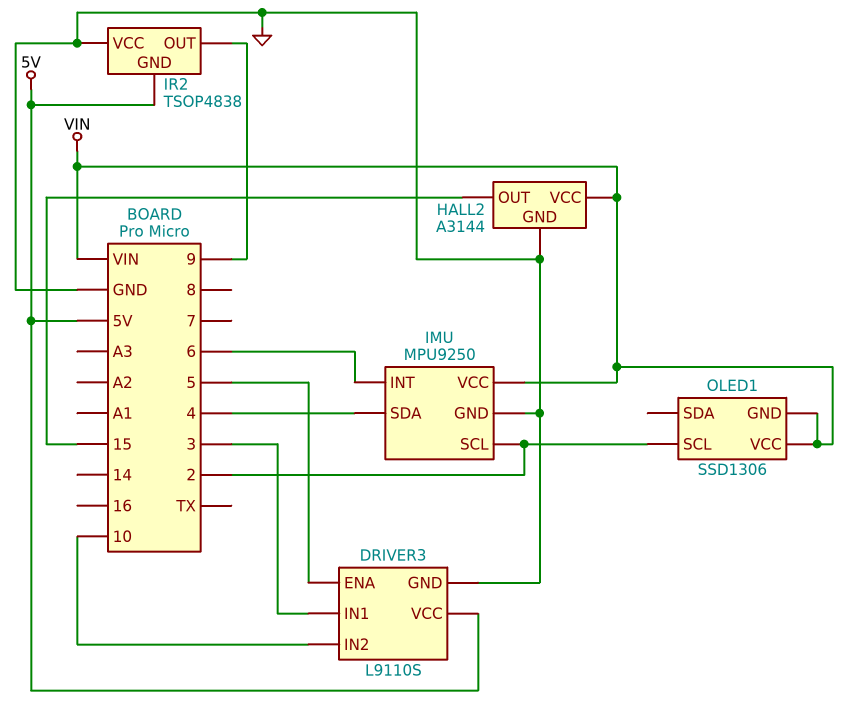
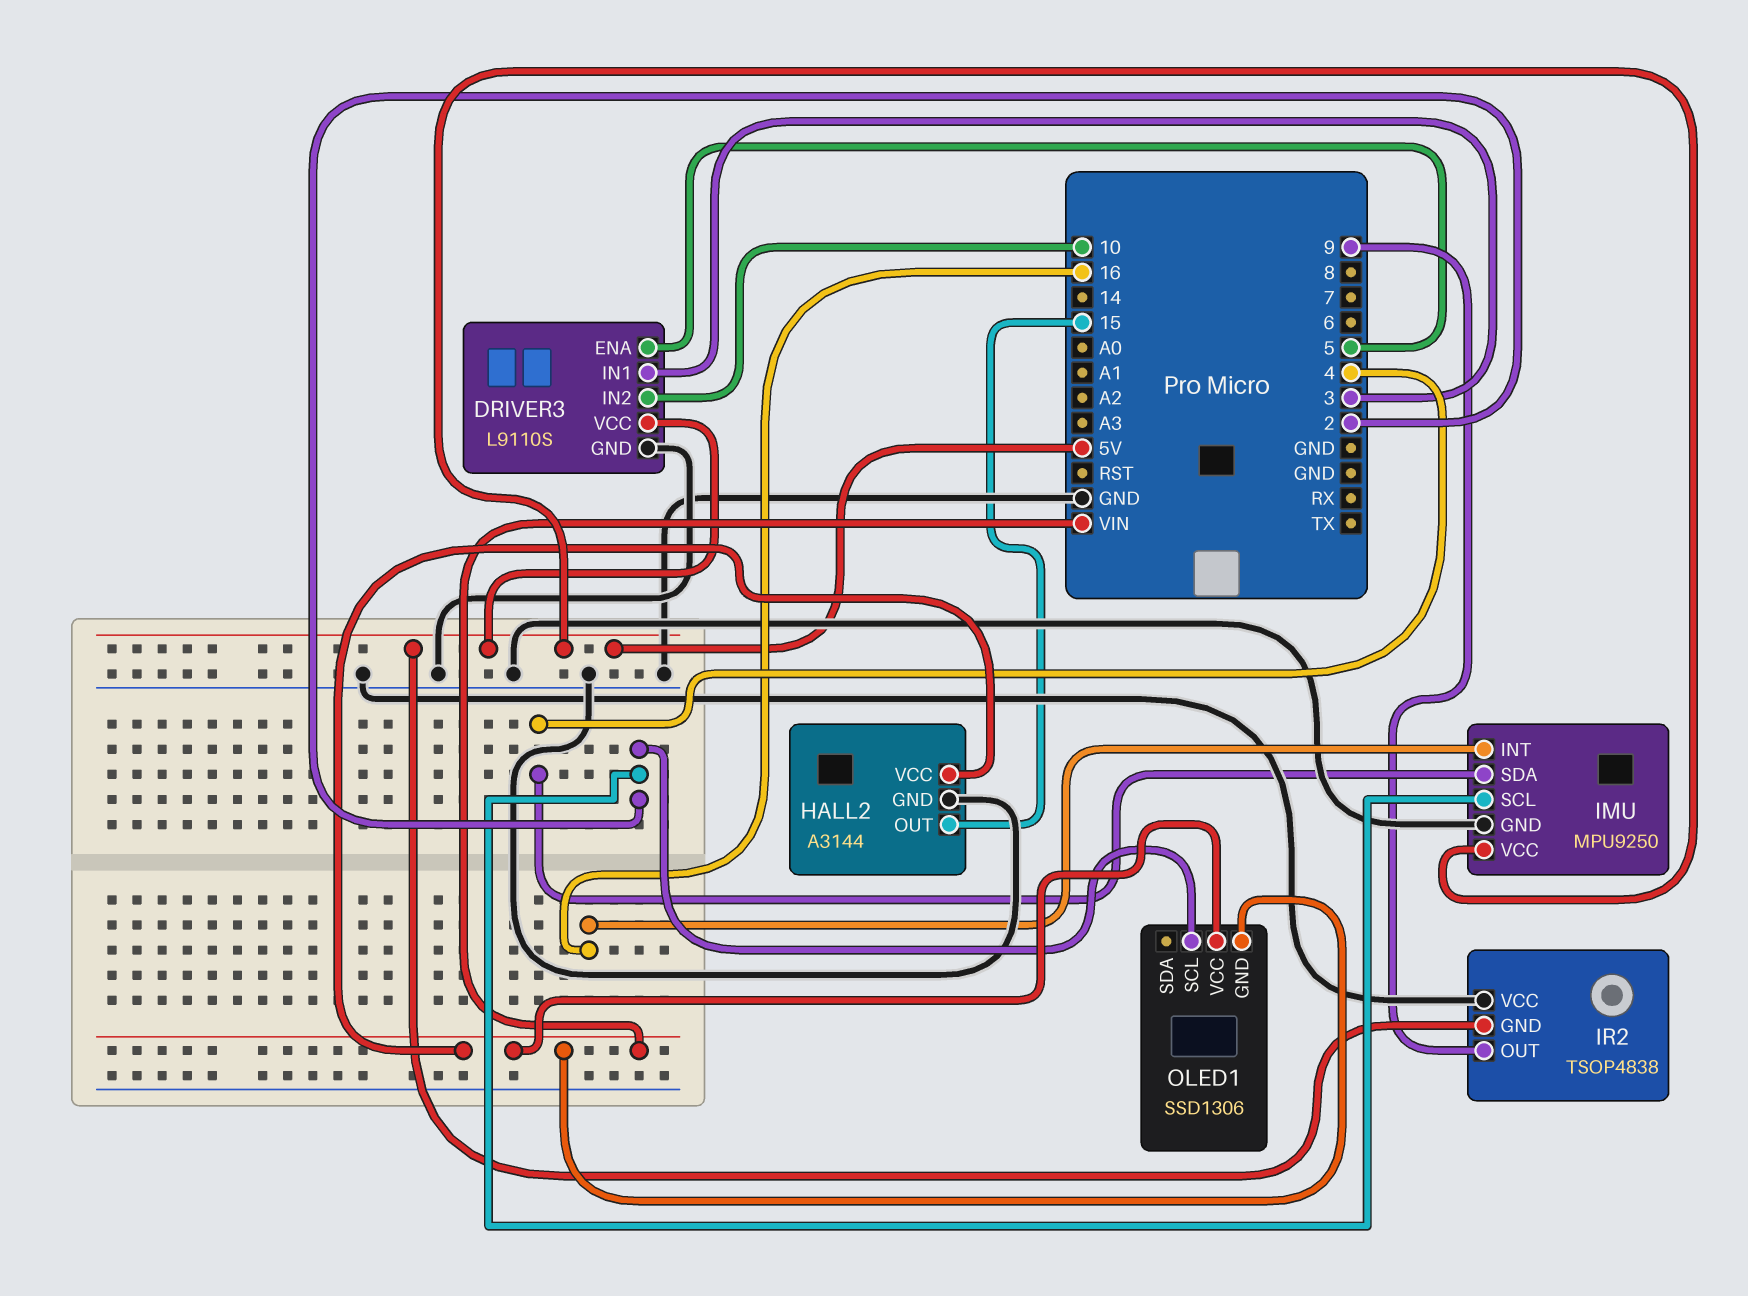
IMU pin INT: 6 -> 16
IMU pin VCC: VIN -> 5V

